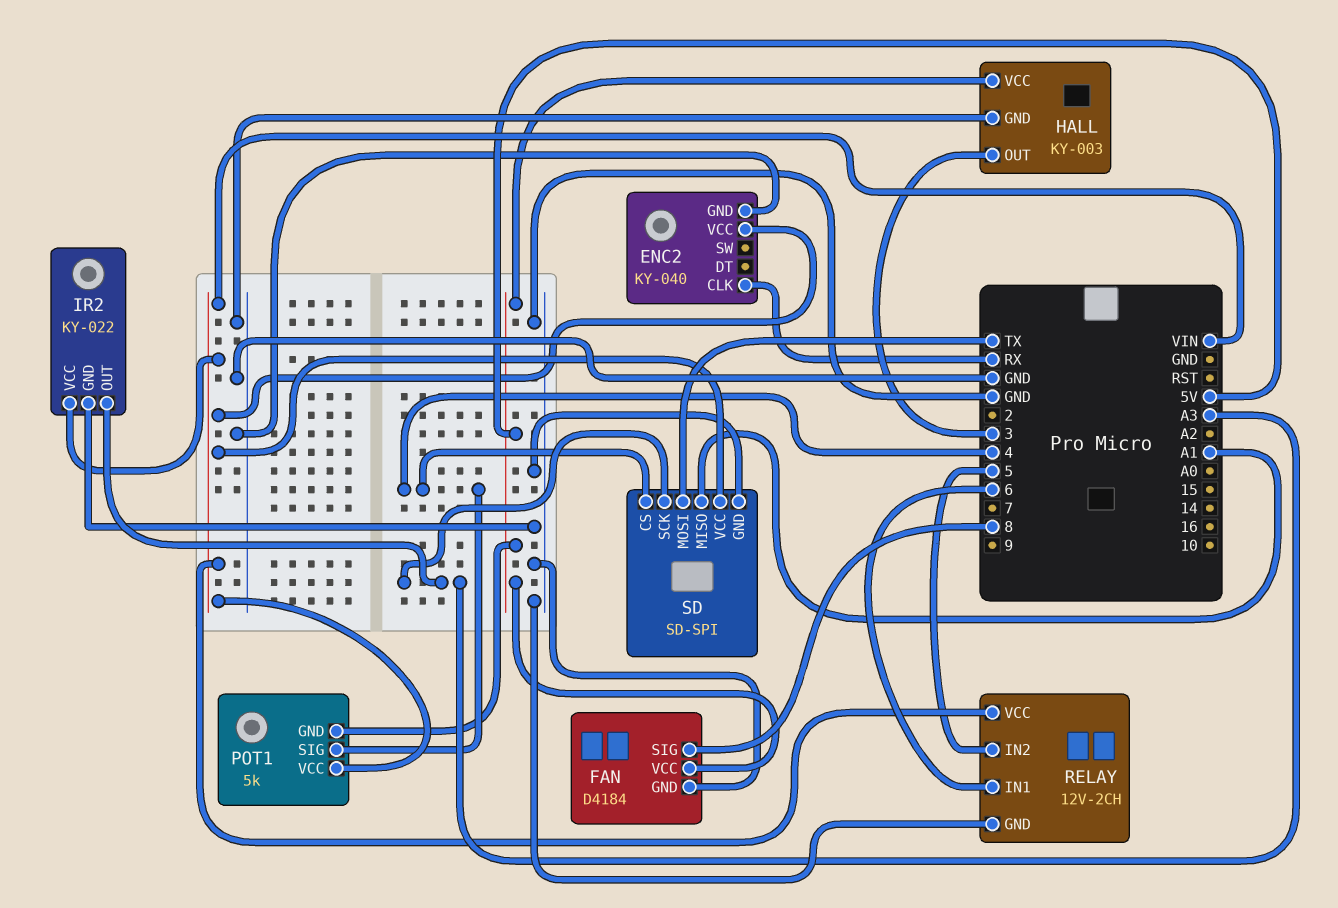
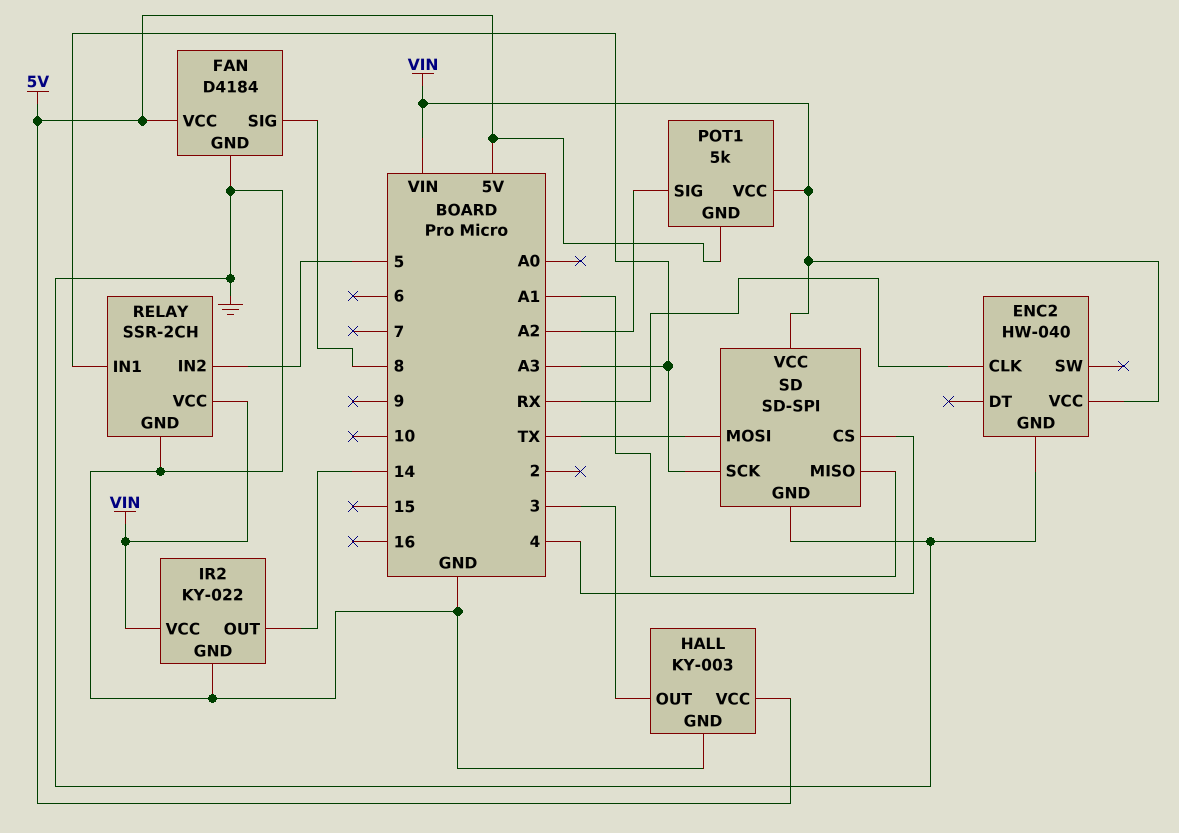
ENC2: KY-040 -> HW-040
IR2 pin OUT: A3 -> 14
POT1 pin SIG: 4 -> A2
RELAY: 12V-2CH -> SSR-2CH
RELAY pin IN1: 6 -> A3

